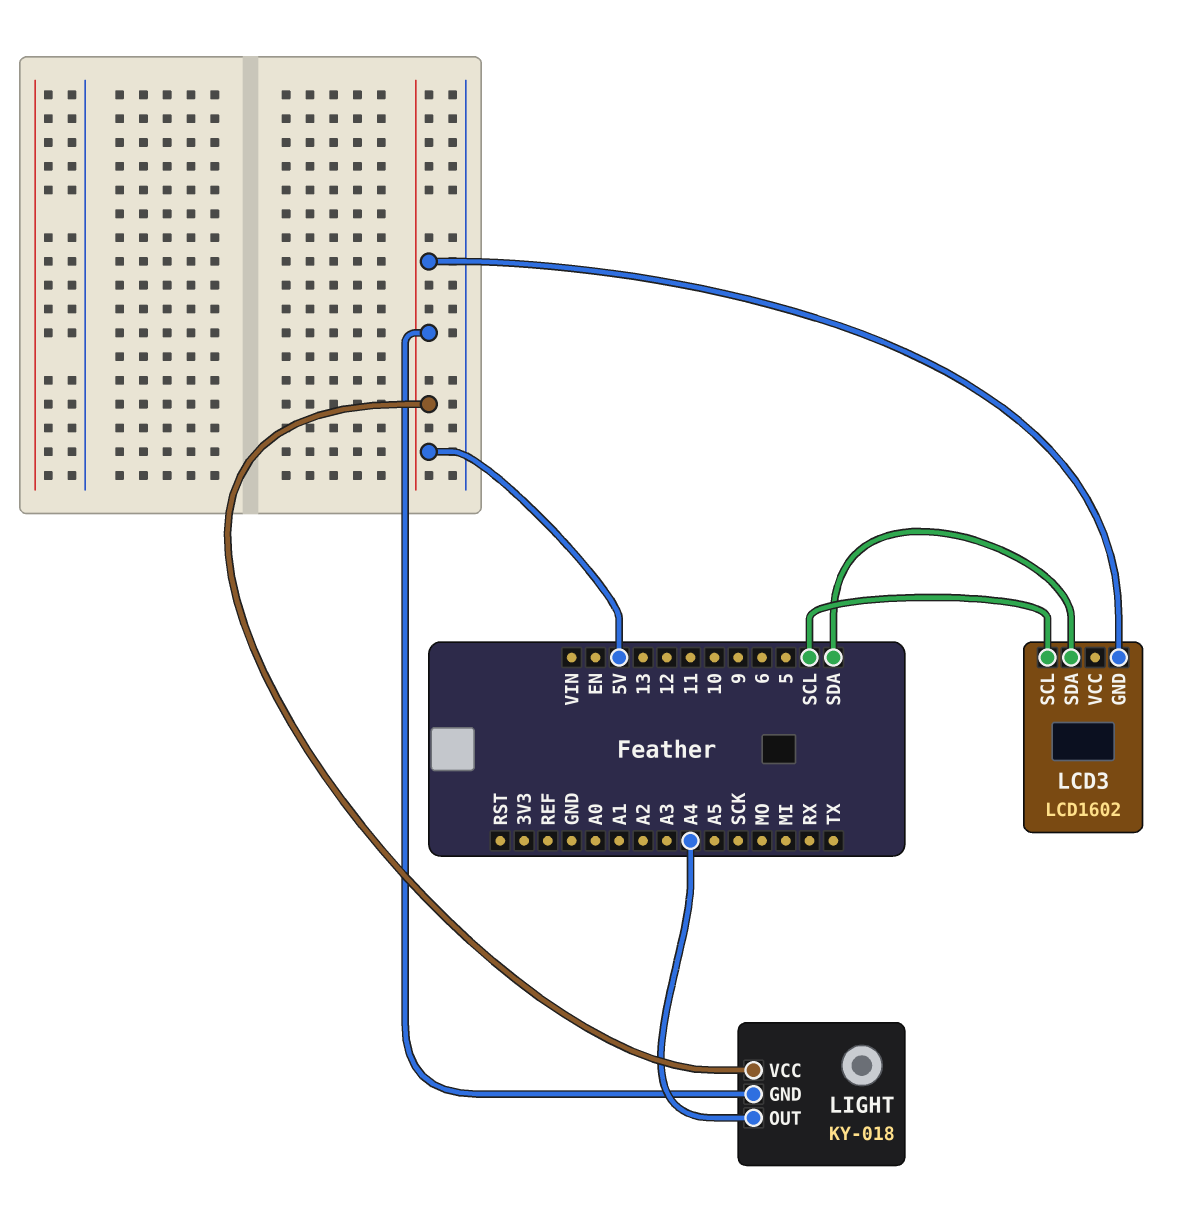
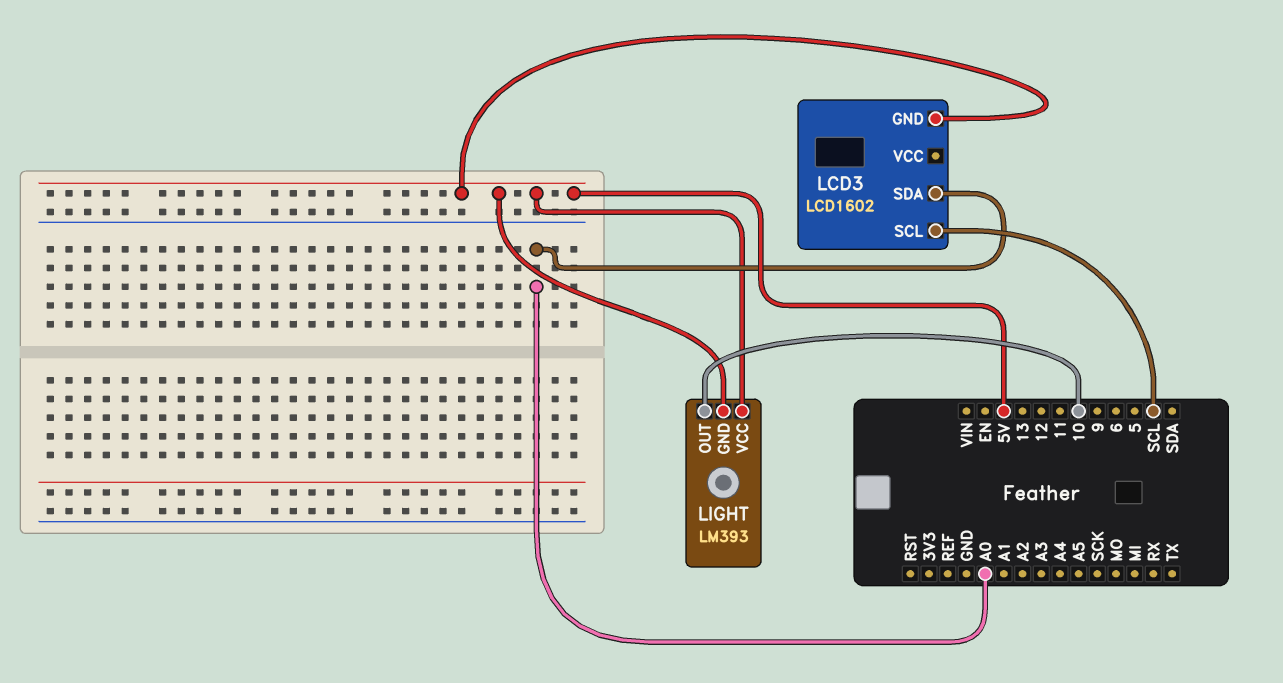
LCD3 pin SDA: SDA -> A0
LIGHT: KY-018 -> LM393
LIGHT pin OUT: A4 -> 10

